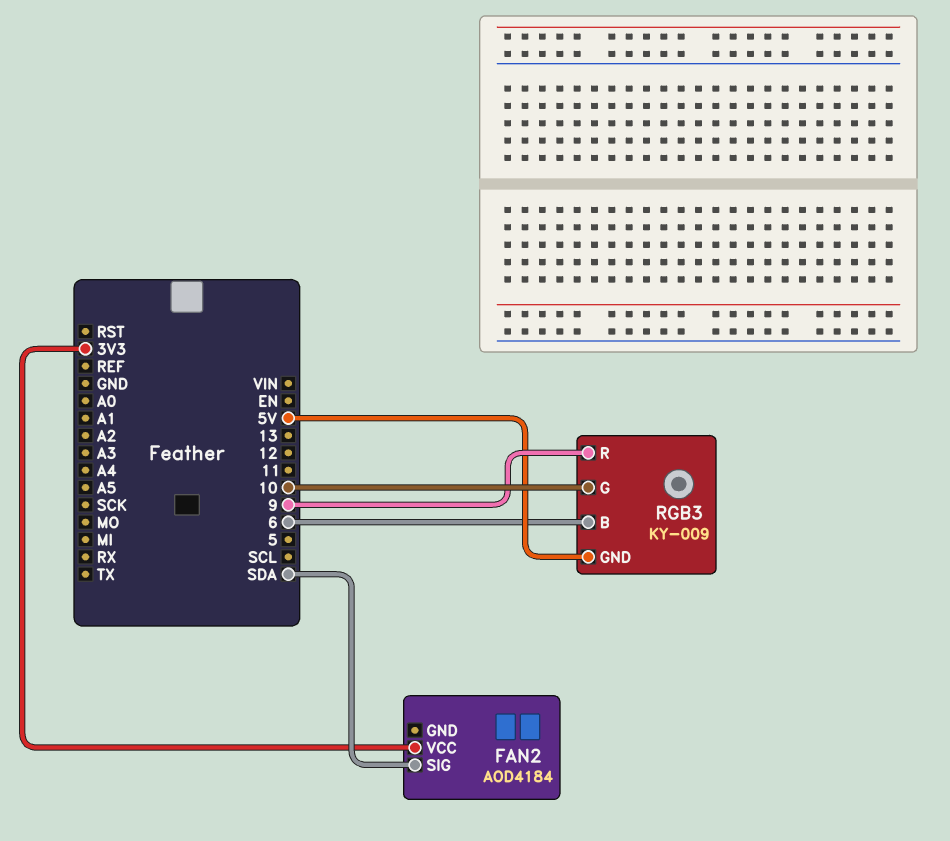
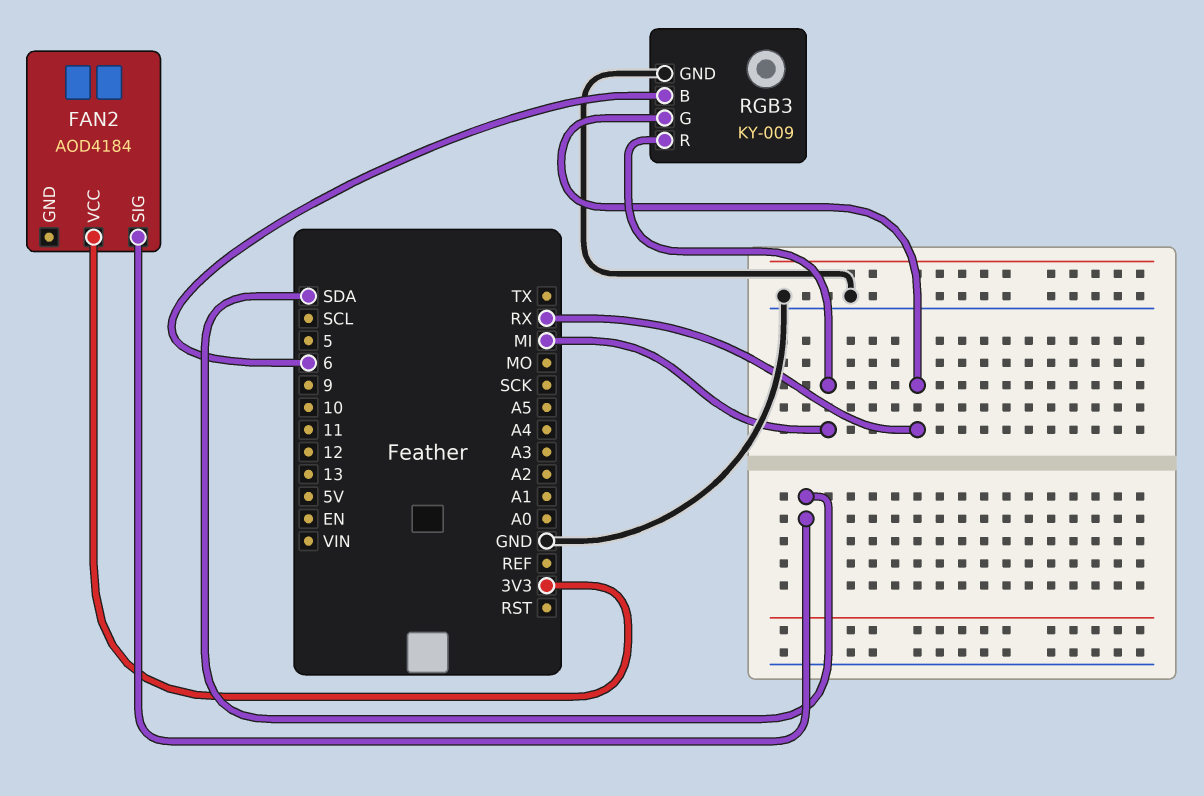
RGB3 pin G: 10 -> RX
RGB3 pin GND: 5V -> GND
RGB3 pin R: 9 -> MI

